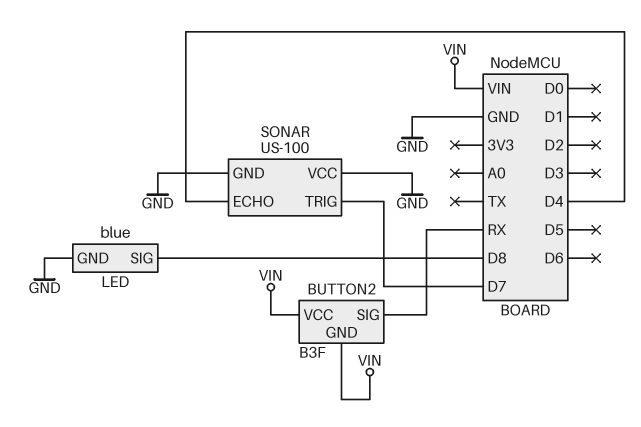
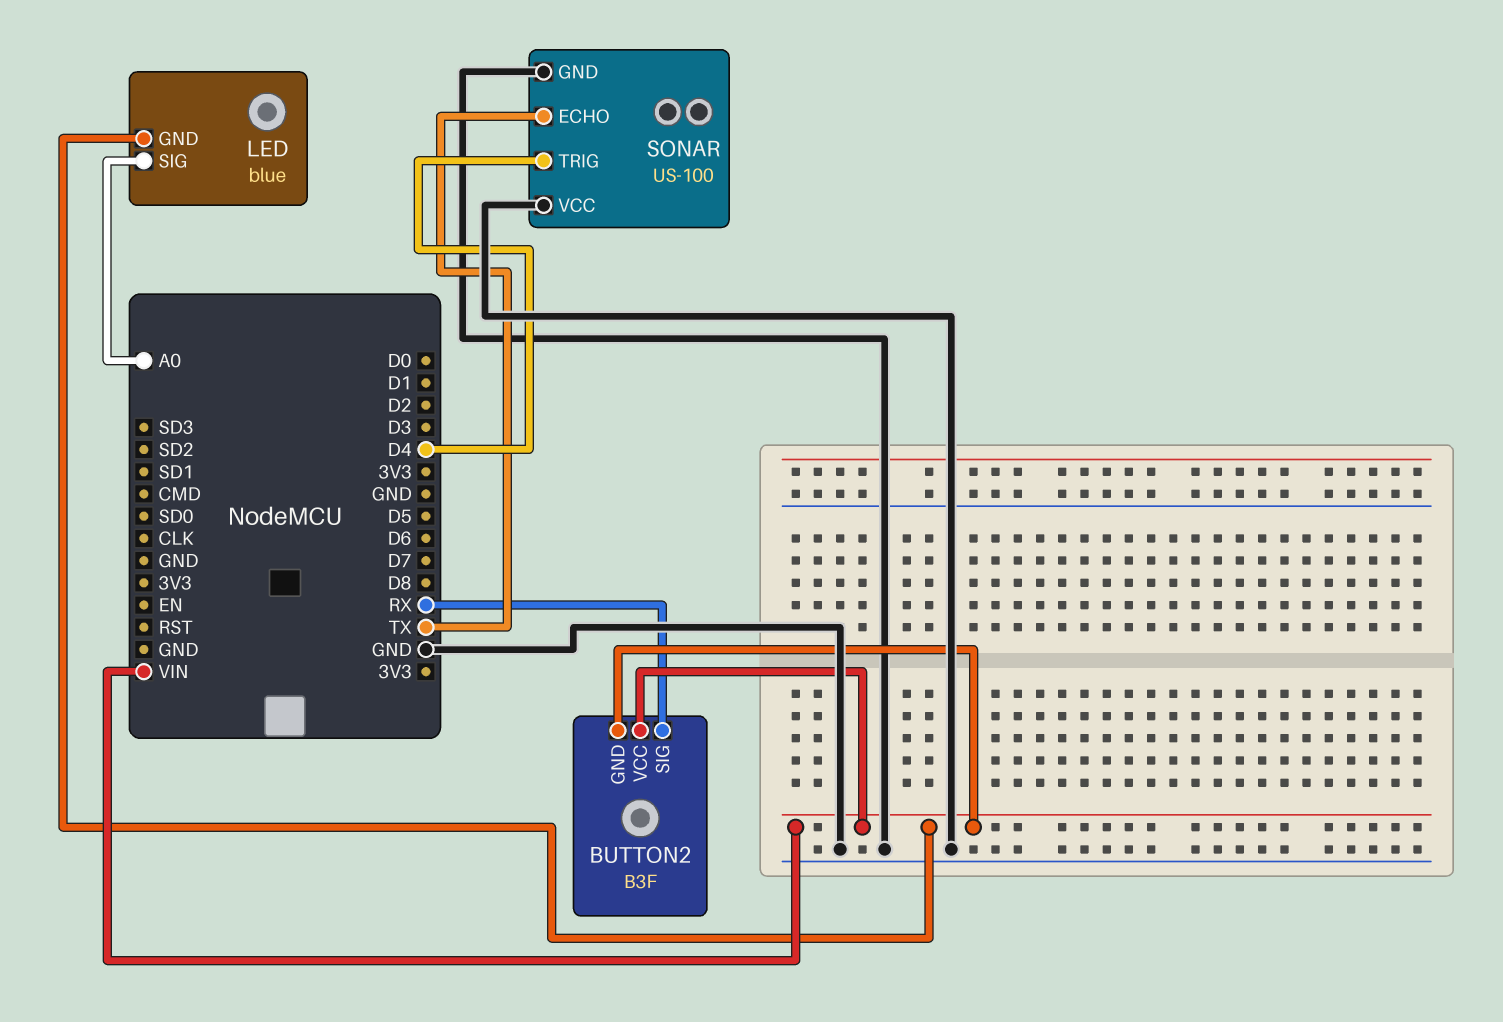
LED pin GND: GND -> VIN
LED pin SIG: D8 -> A0
SONAR pin ECHO: D4 -> TX
SONAR pin TRIG: D7 -> D4

